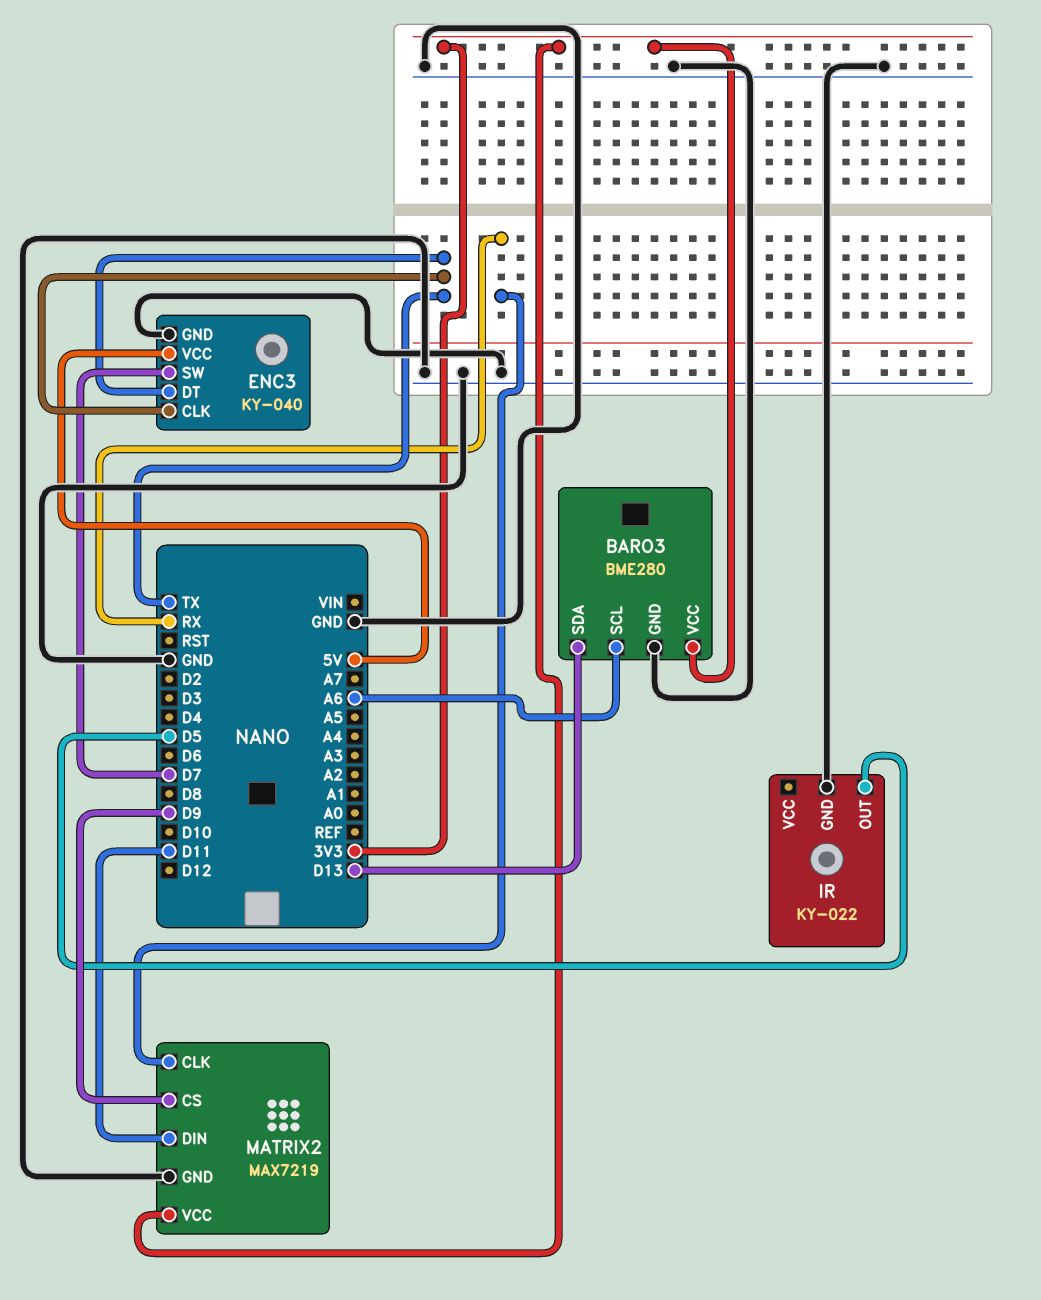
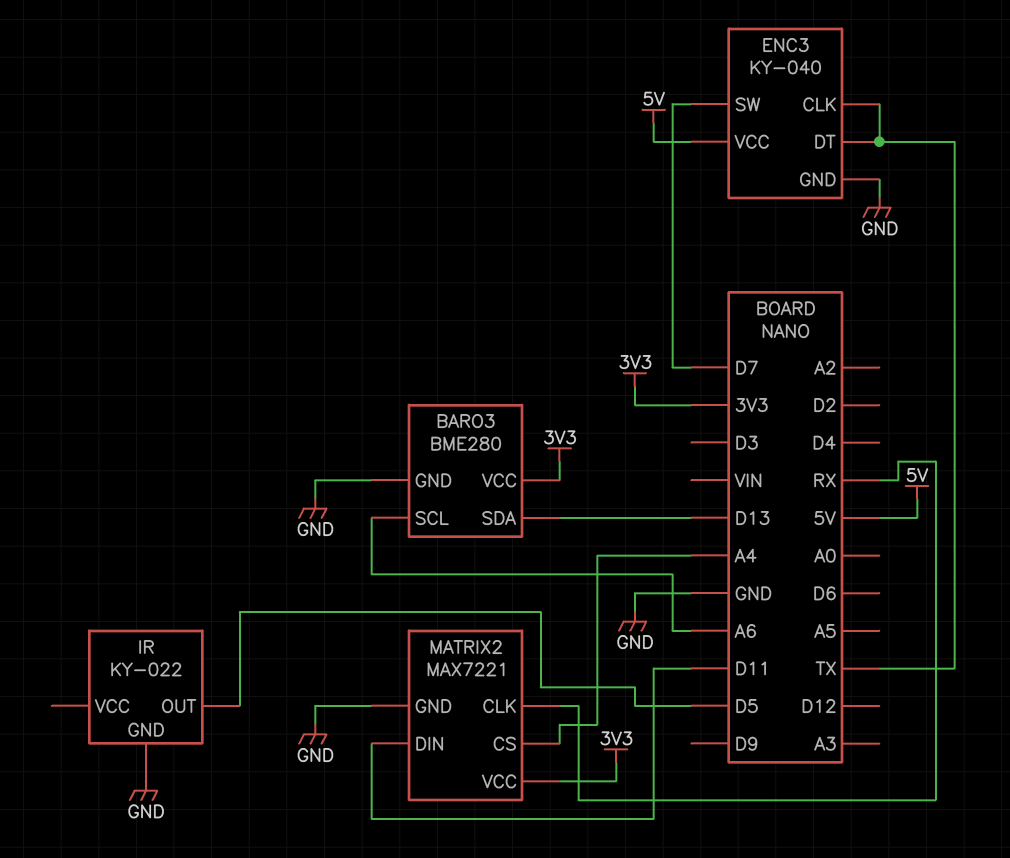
MATRIX2: MAX7219 -> MAX7221
MATRIX2 pin CS: D9 -> A4

